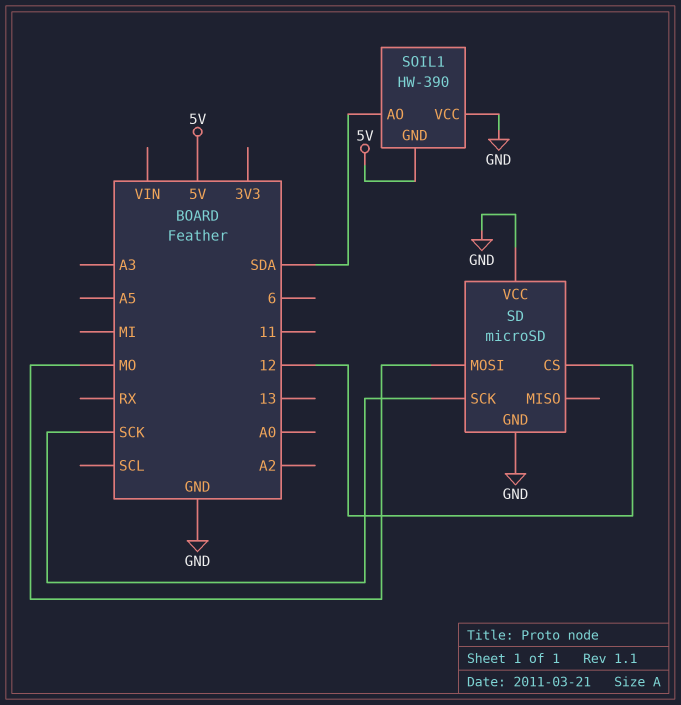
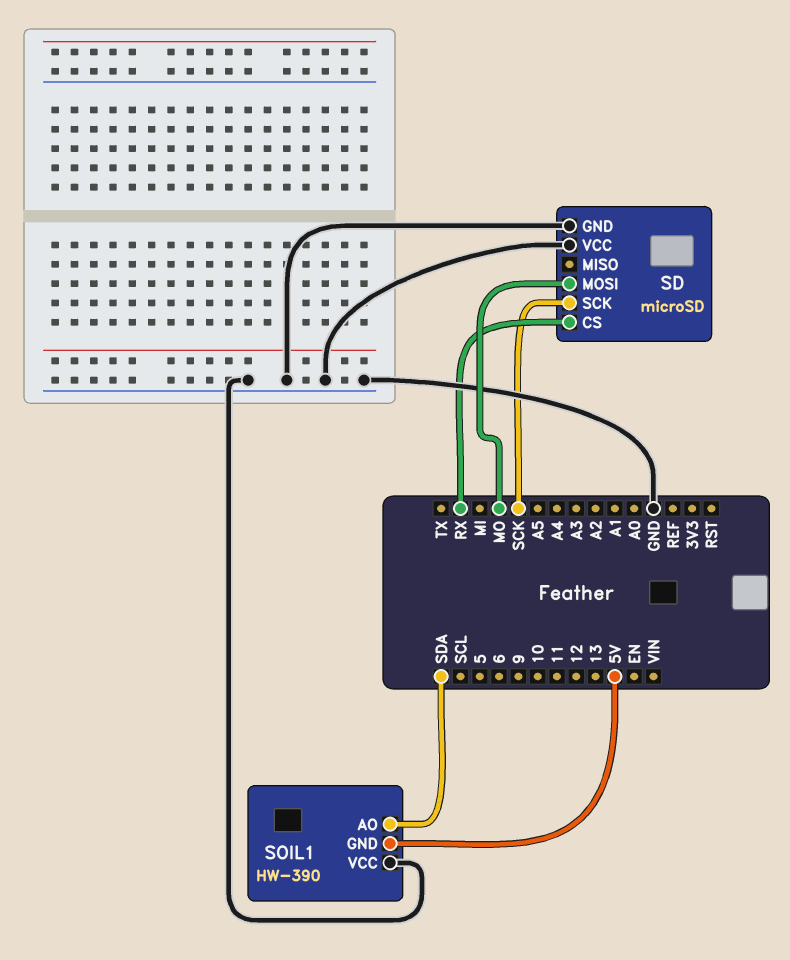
SD pin CS: 12 -> RX

